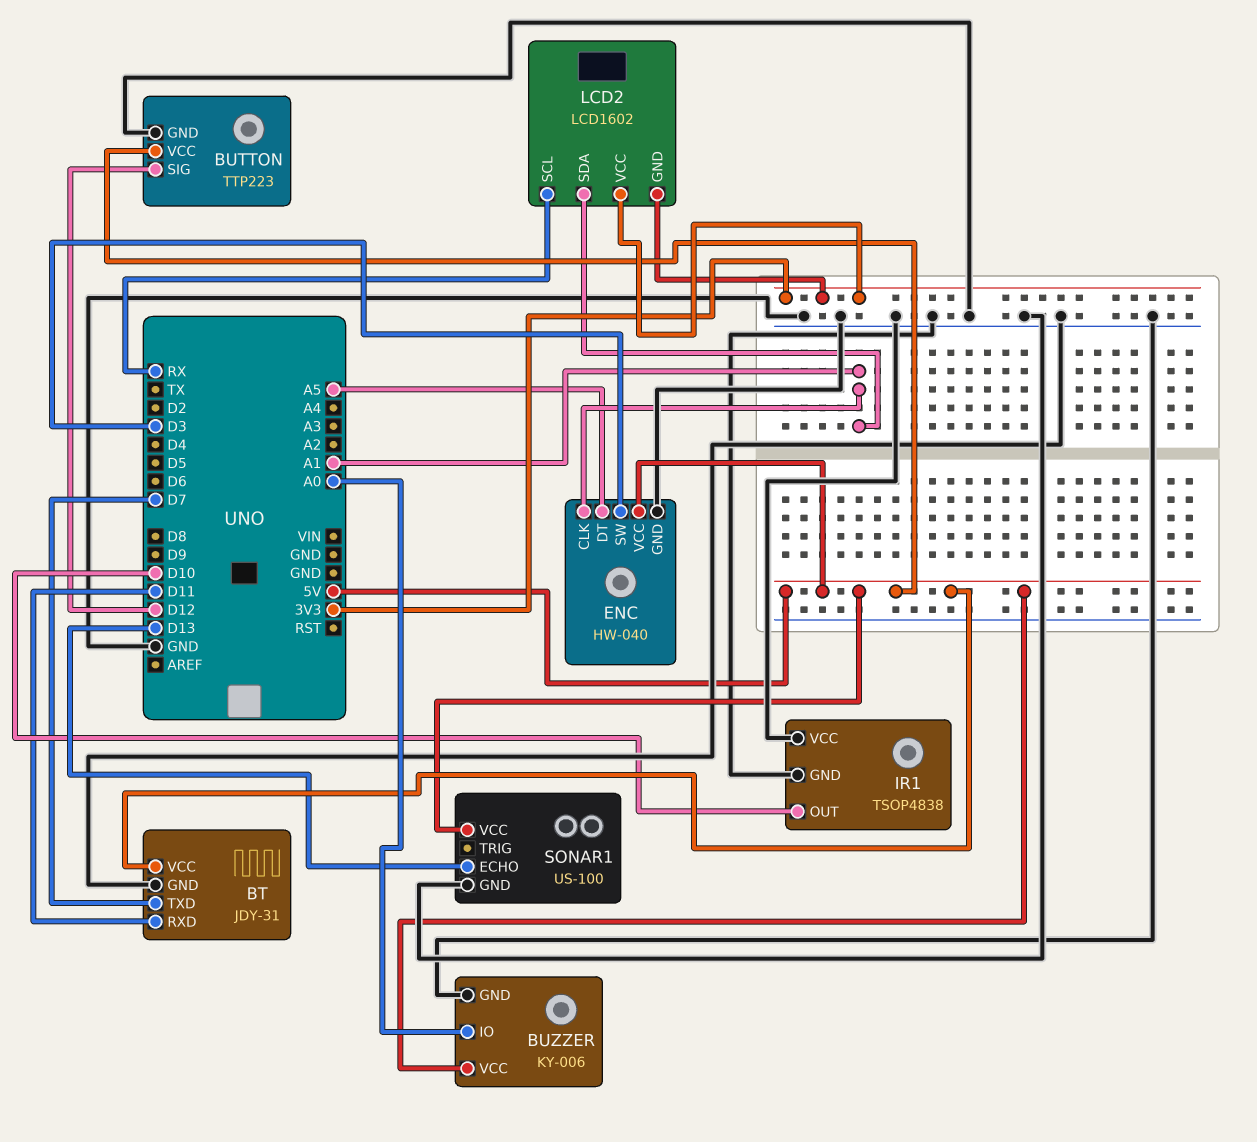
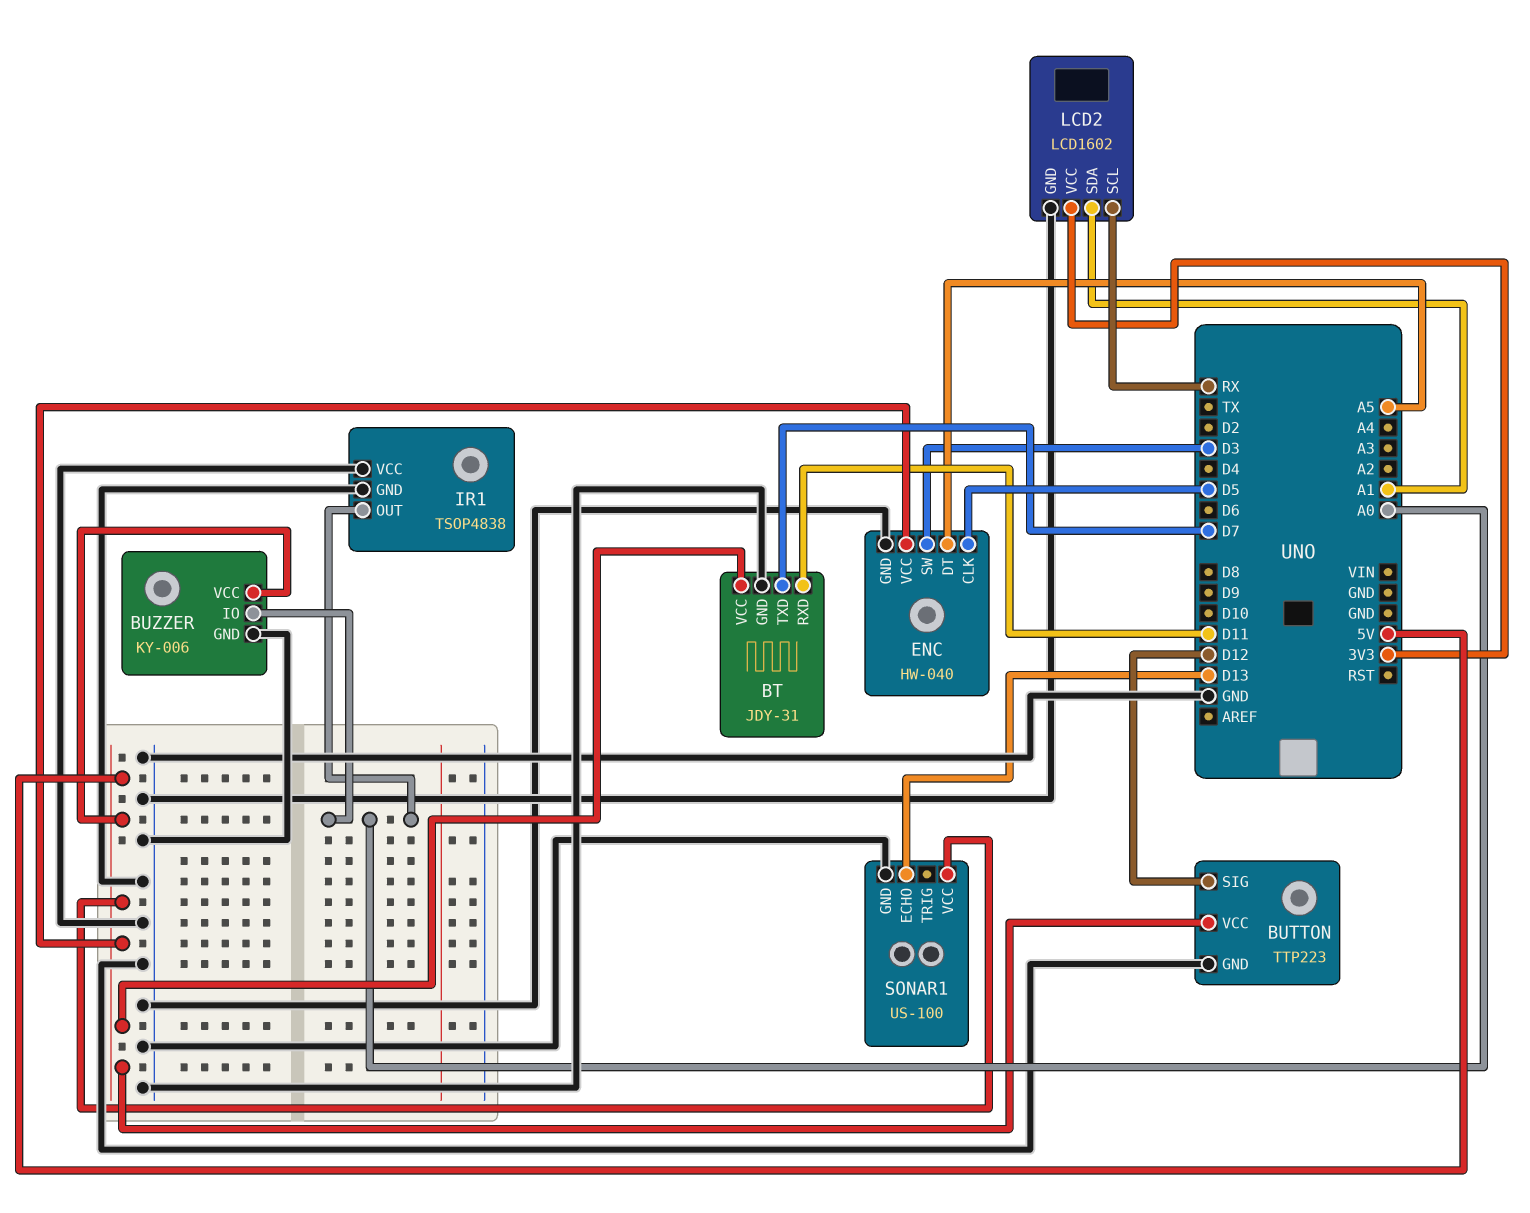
ENC pin CLK: A1 -> D5
IR1 pin OUT: D10 -> A0
LCD2 pin GND: 3V3 -> GND

